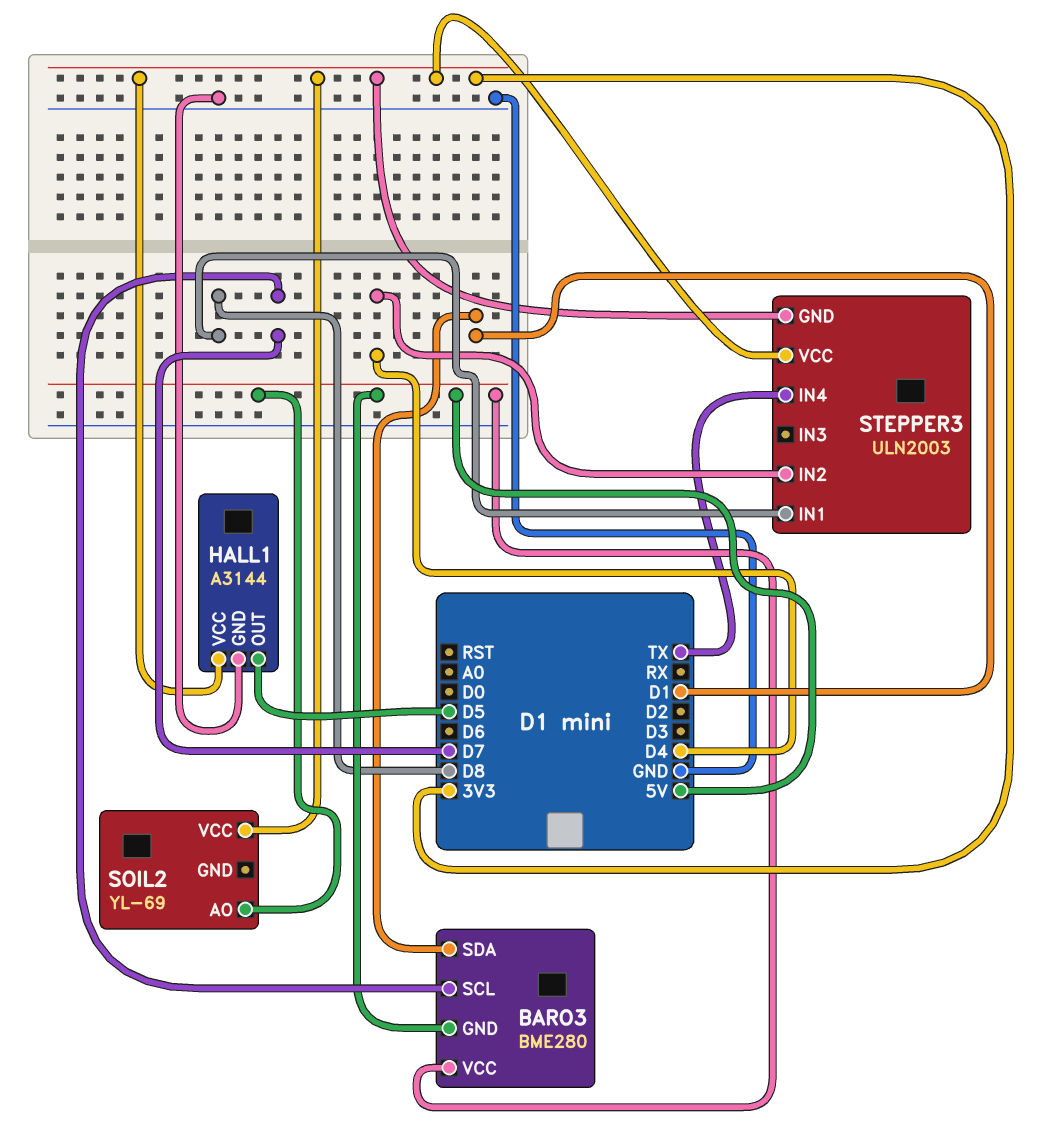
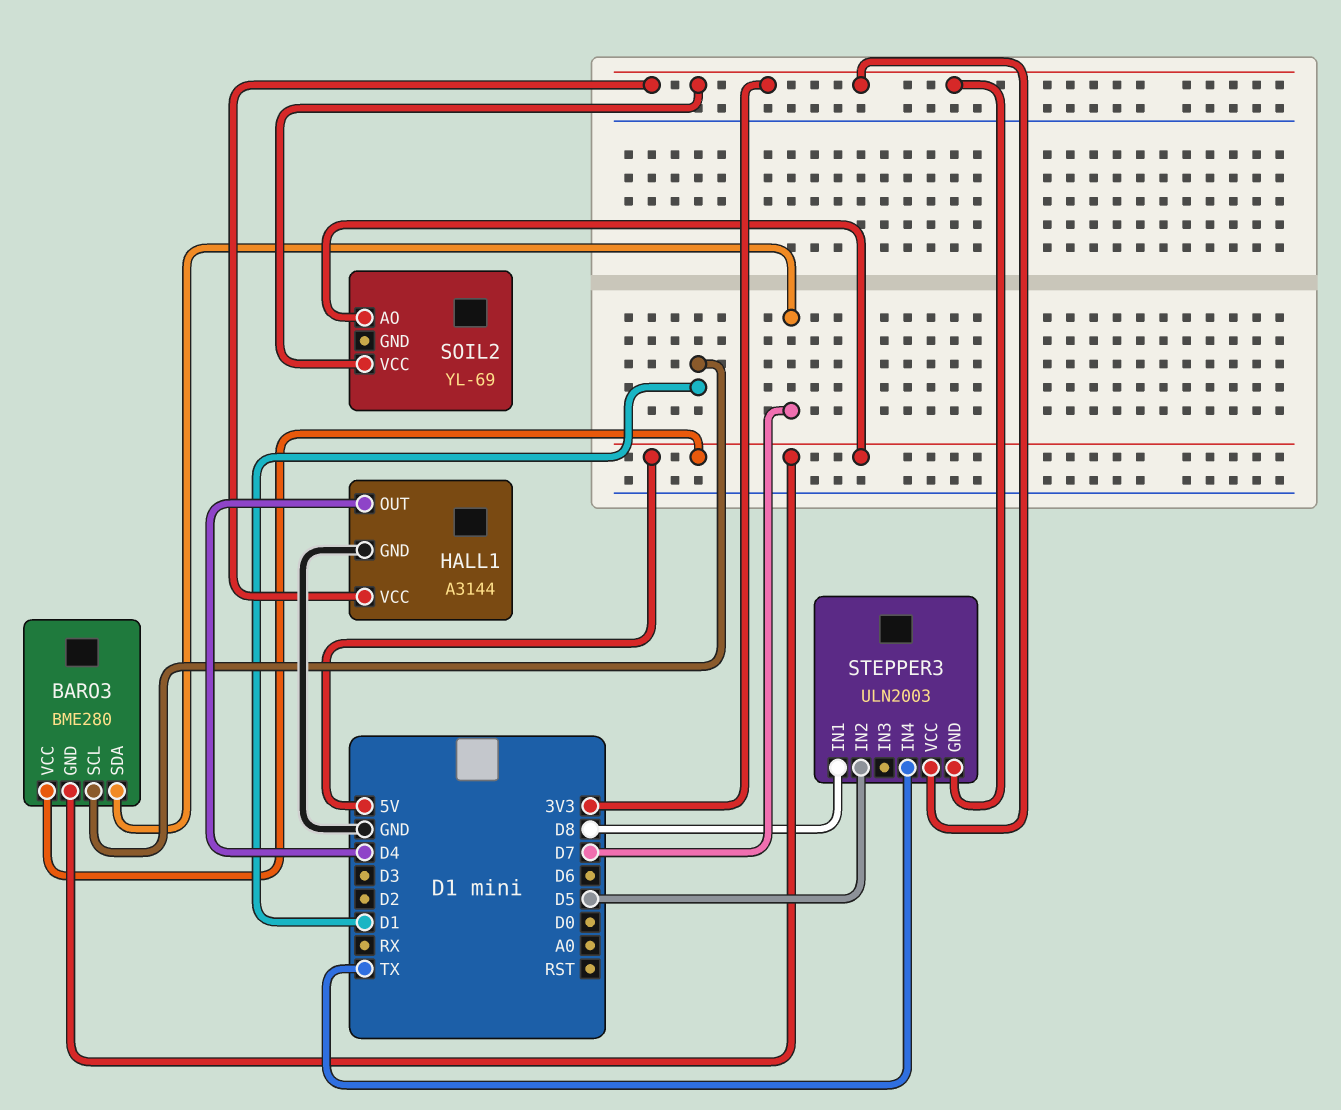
BARO3 pin SCL: D7 -> D1
BARO3 pin SDA: D1 -> D7
HALL1 pin OUT: D5 -> D4
STEPPER3 pin IN2: D4 -> D5

